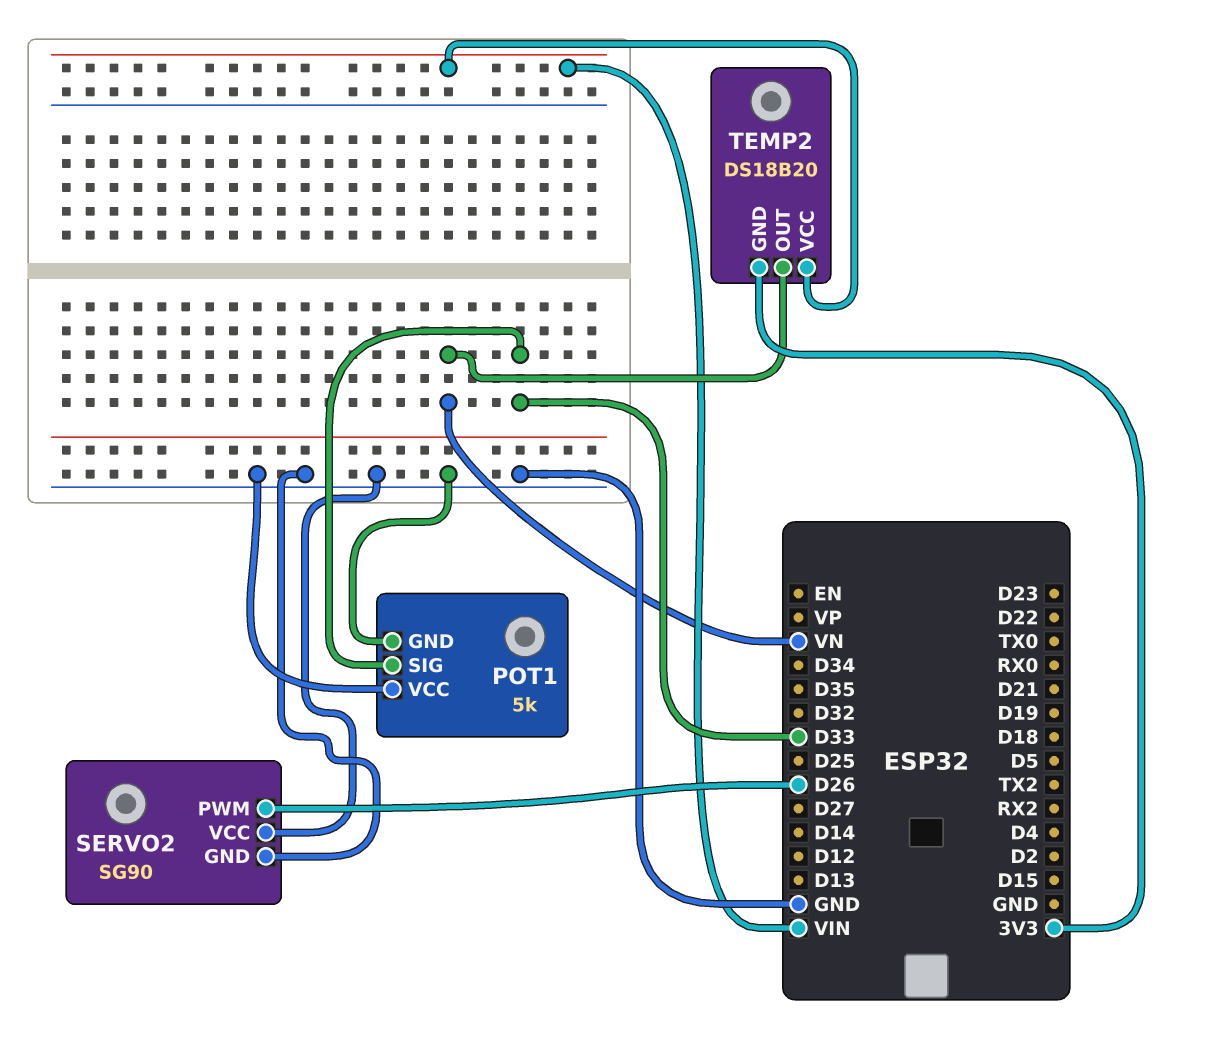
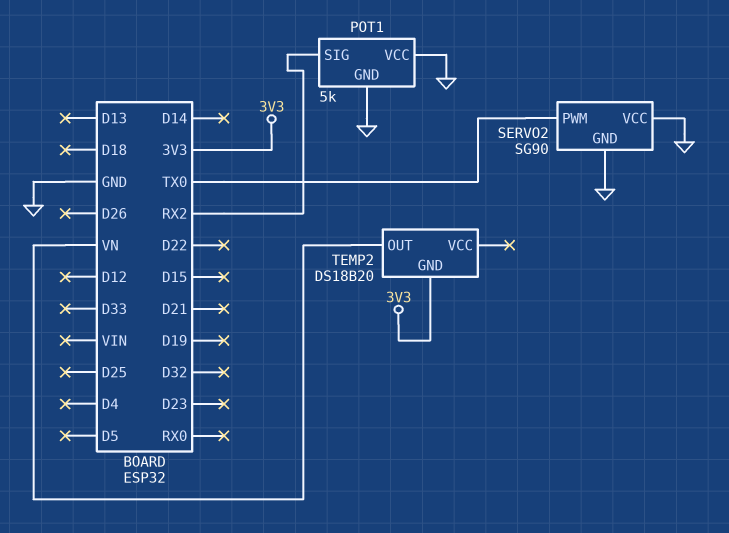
POT1 pin SIG: D33 -> RX2
SERVO2 pin PWM: D26 -> TX0
TEMP2 pin VCC: VIN -> none

